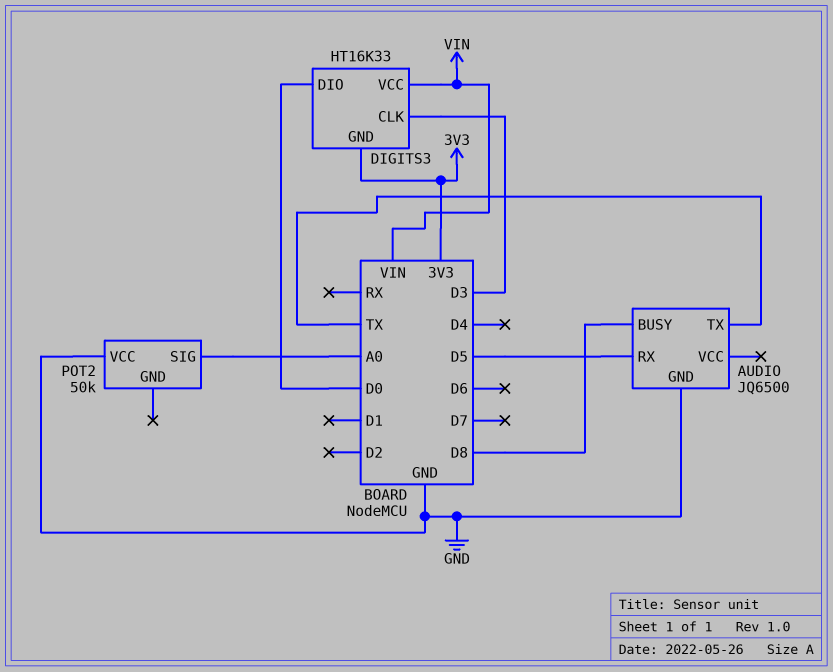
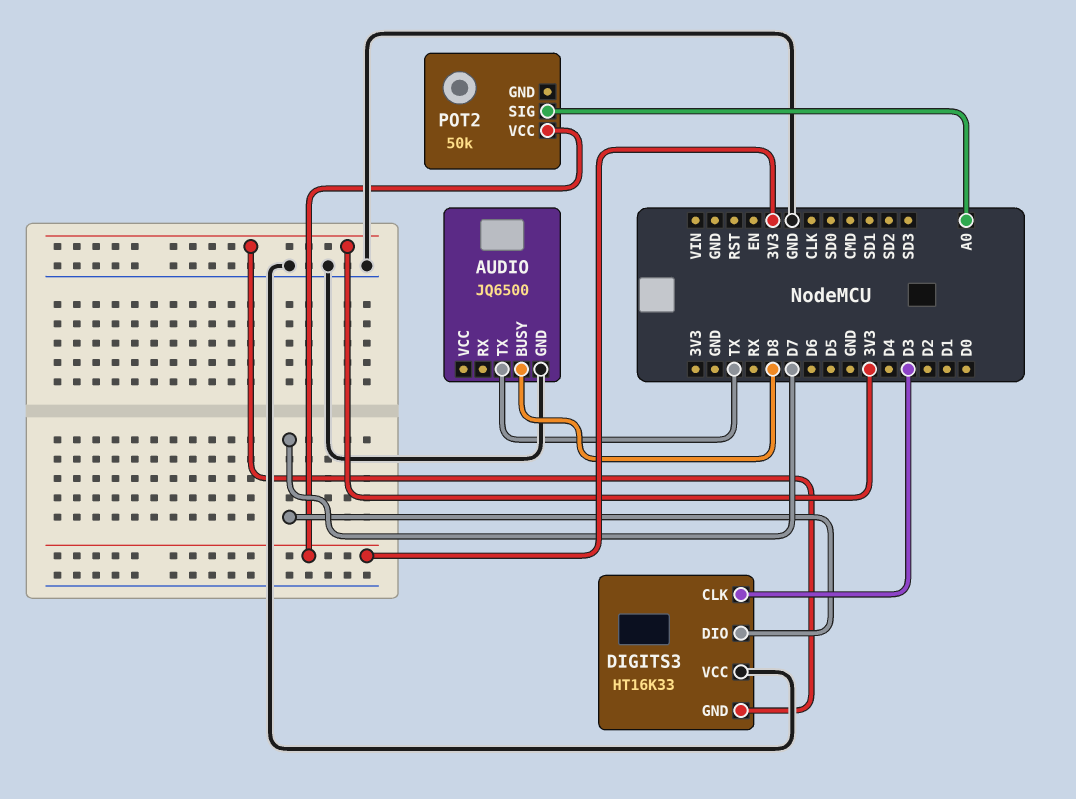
AUDIO pin RX: D5 -> none
DIGITS3 pin DIO: D0 -> D7
DIGITS3 pin VCC: VIN -> GND
POT2 pin VCC: GND -> 3V3

